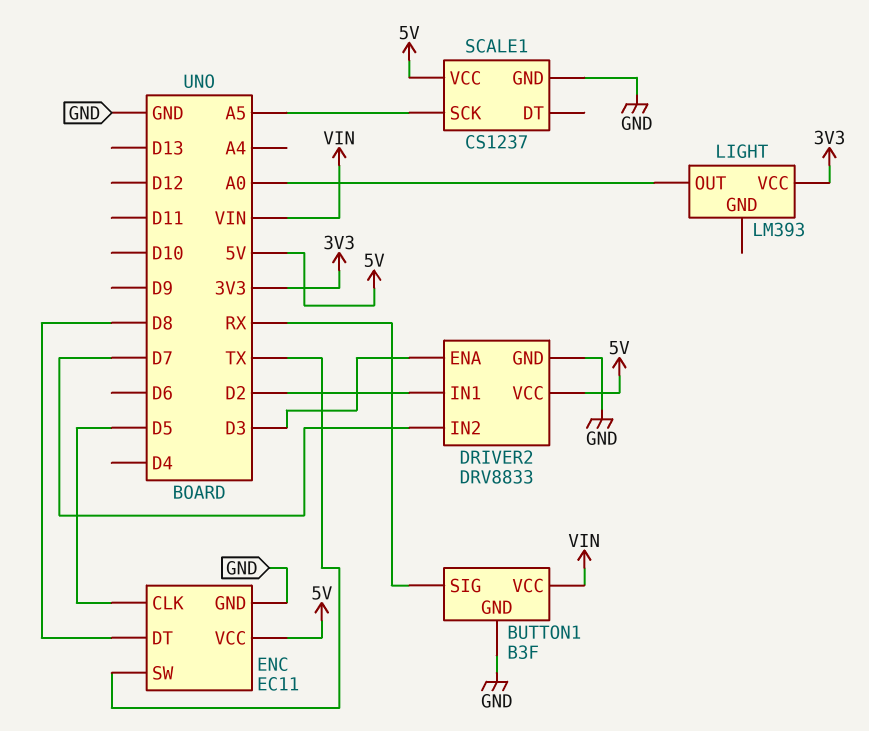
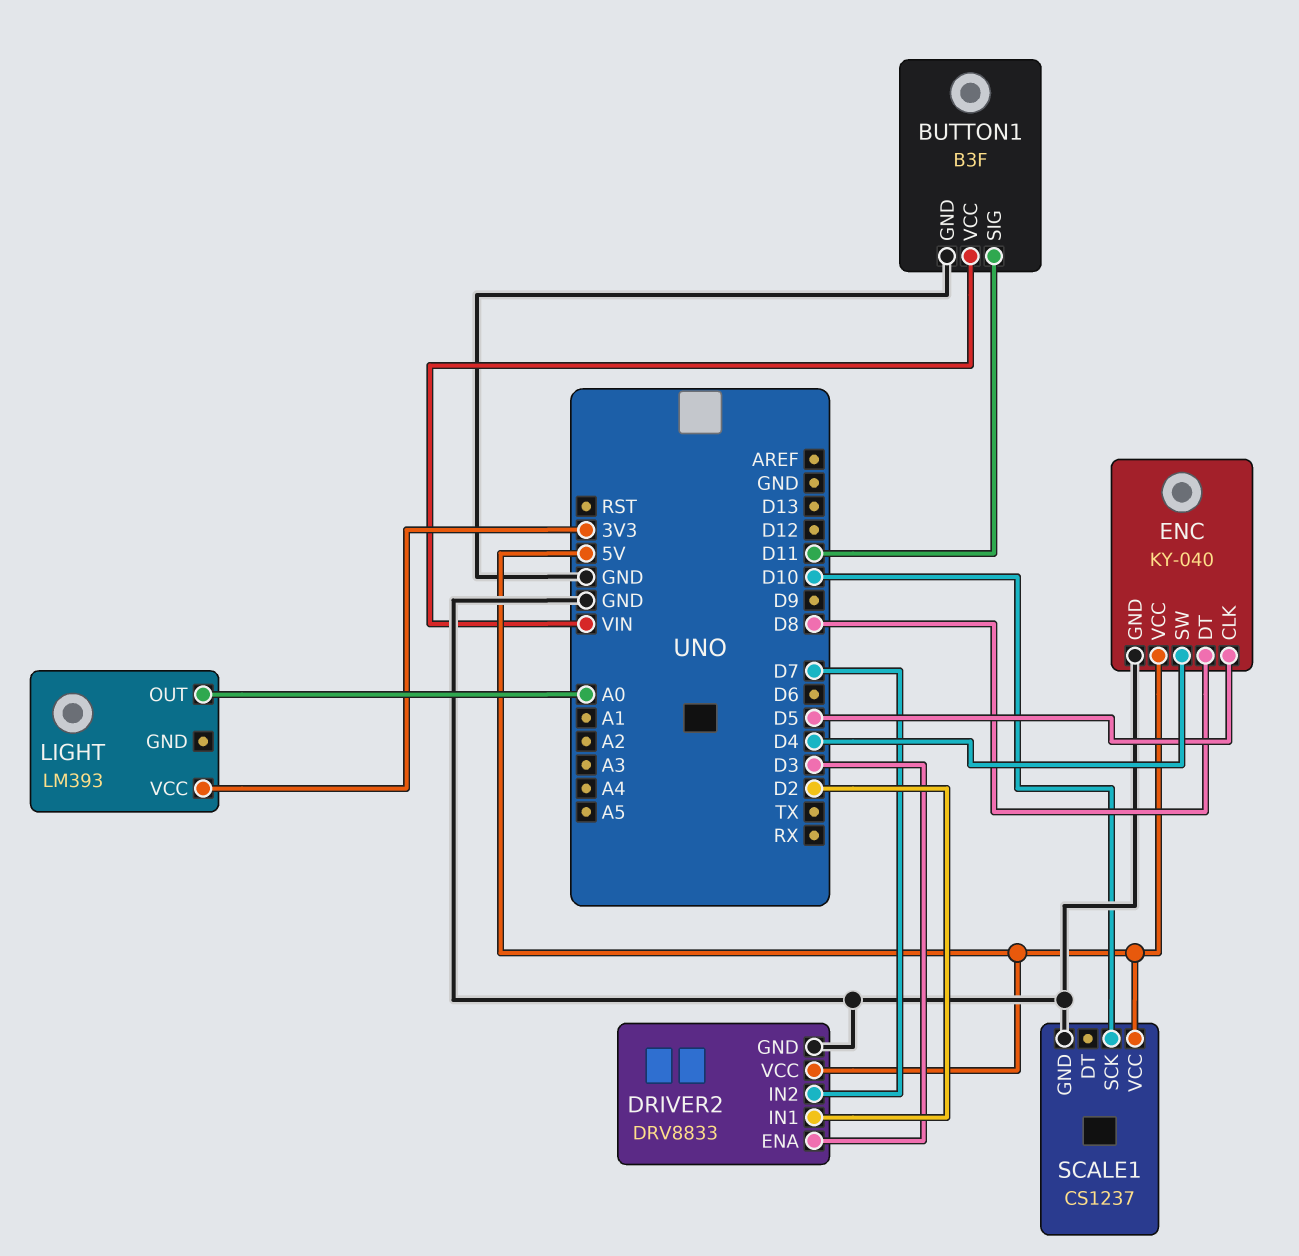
BUTTON1 pin SIG: RX -> D11
ENC: EC11 -> KY-040
ENC pin SW: TX -> D4
SCALE1 pin SCK: A5 -> D10

